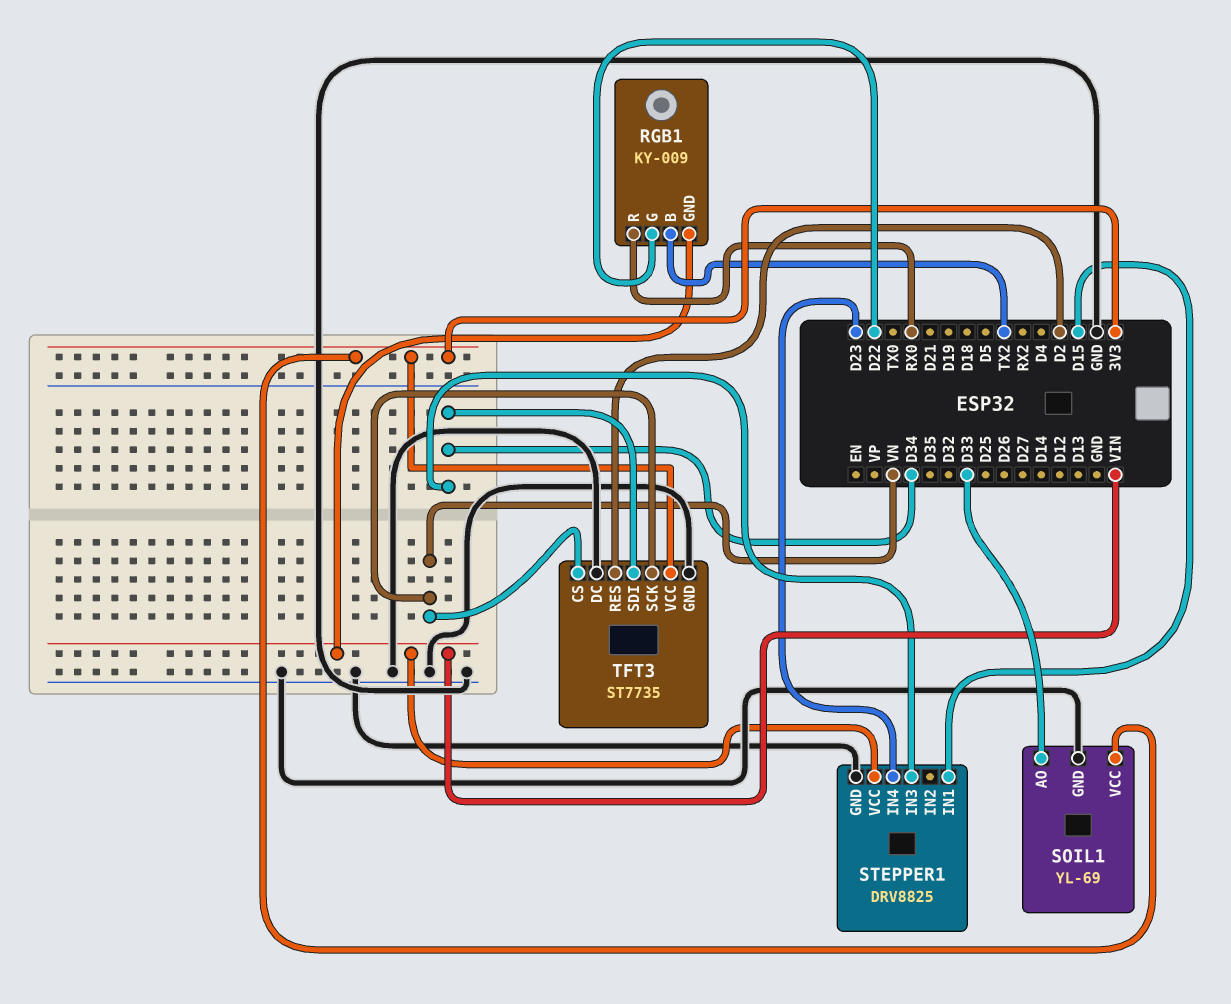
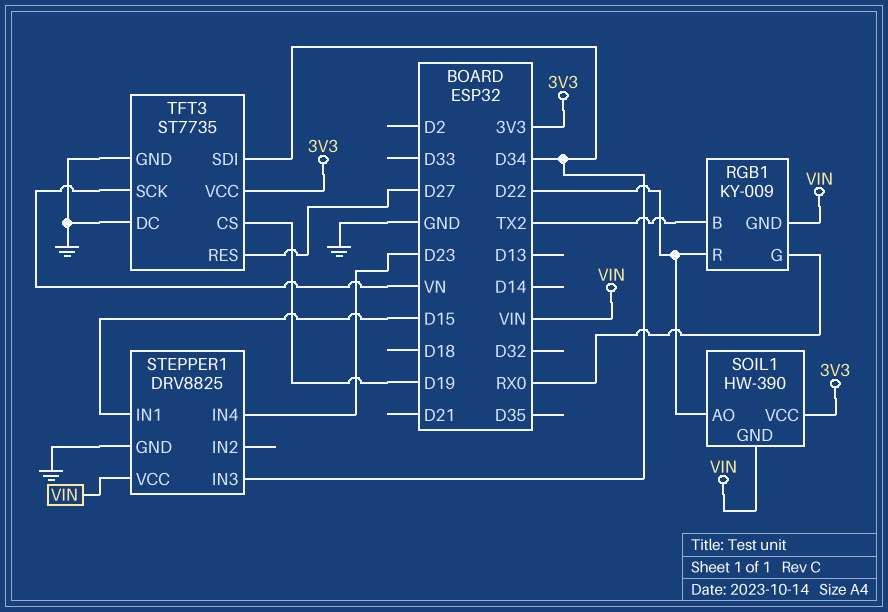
RGB1 pin G: D22 -> RX0
RGB1 pin R: RX0 -> D22
SOIL1: YL-69 -> HW-390
SOIL1 pin AO: D33 -> D22
SOIL1 pin GND: GND -> VIN
TFT3 pin CS: VN -> D19
TFT3 pin RES: D2 -> D27

